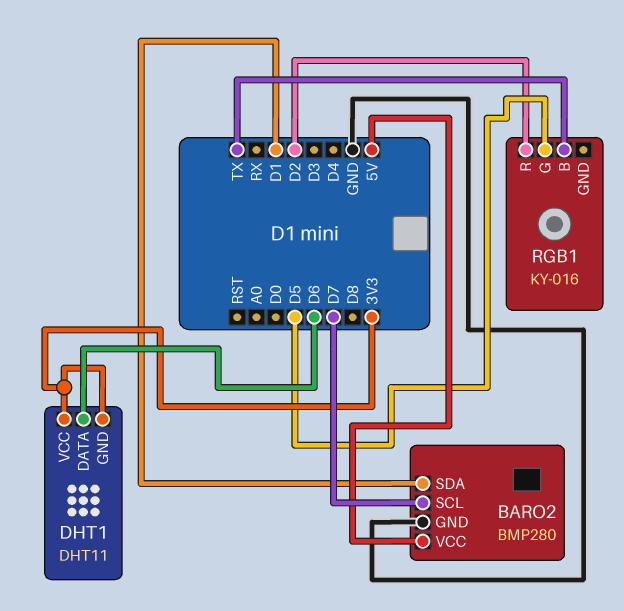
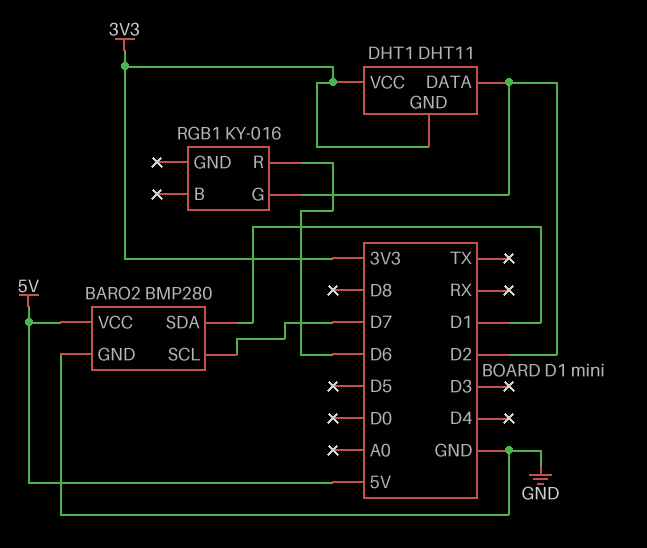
DHT1 pin DATA: D6 -> D2
RGB1 pin B: TX -> none
RGB1 pin G: D5 -> D2
RGB1 pin R: D2 -> D6

